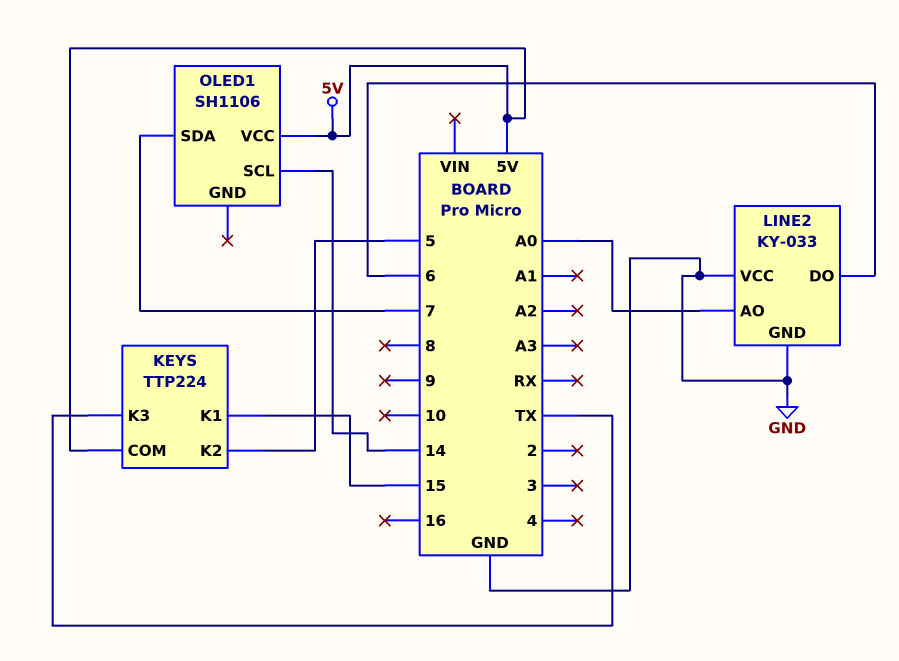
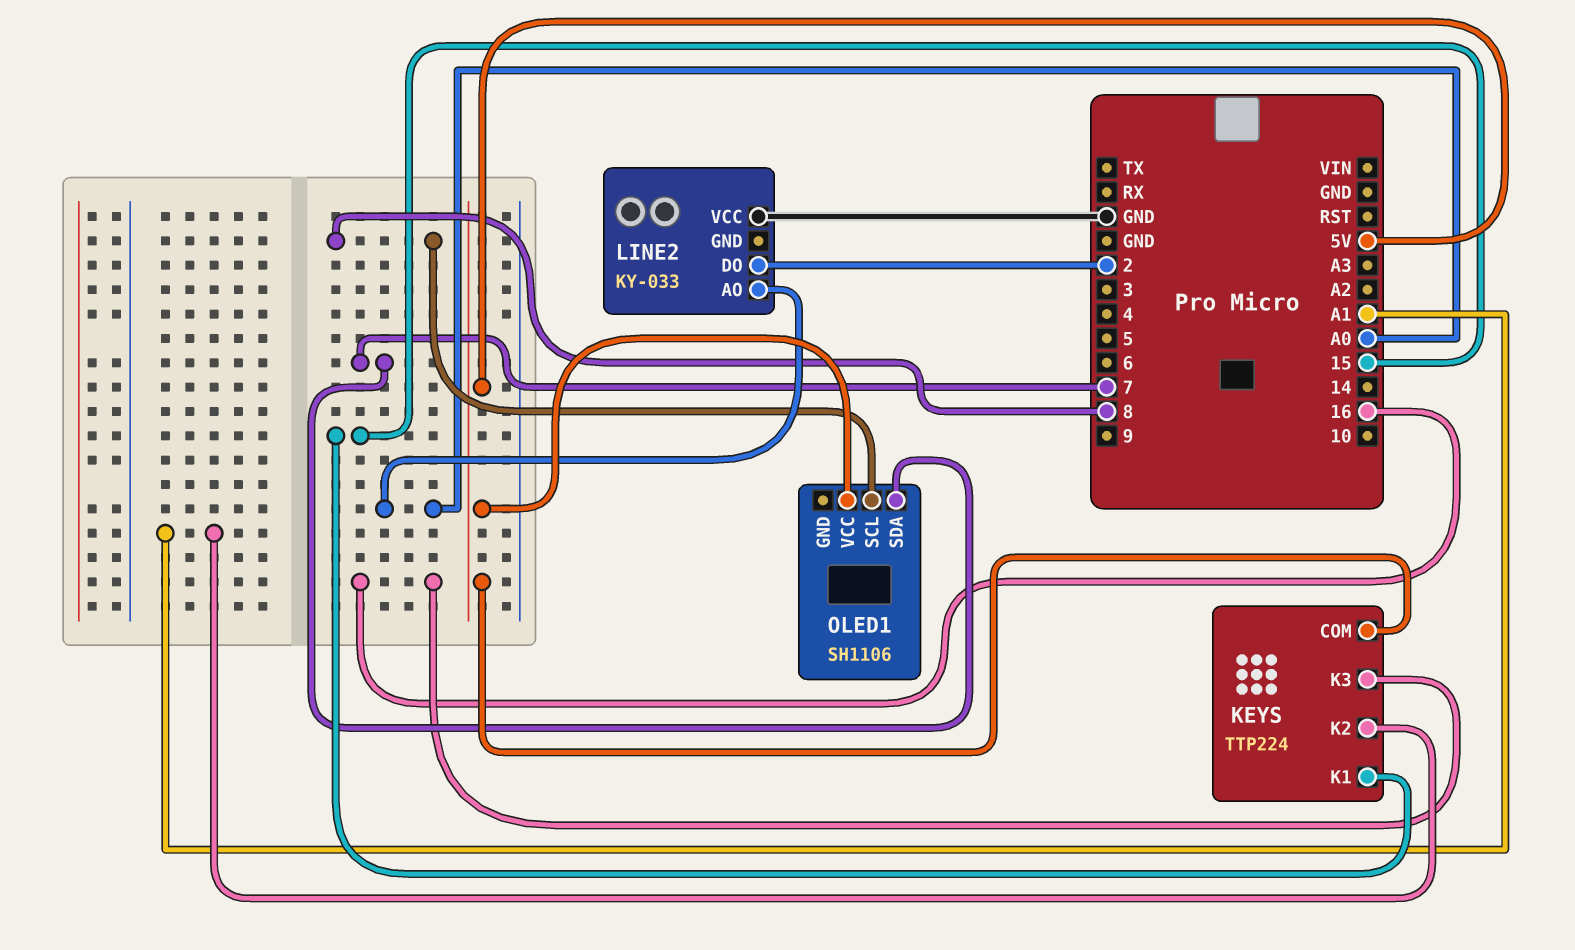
KEYS pin K2: 5 -> A1
KEYS pin K3: TX -> 16
LINE2 pin DO: 6 -> 2
LINE2 pin GND: GND -> none
OLED1 pin SCL: 14 -> 8

